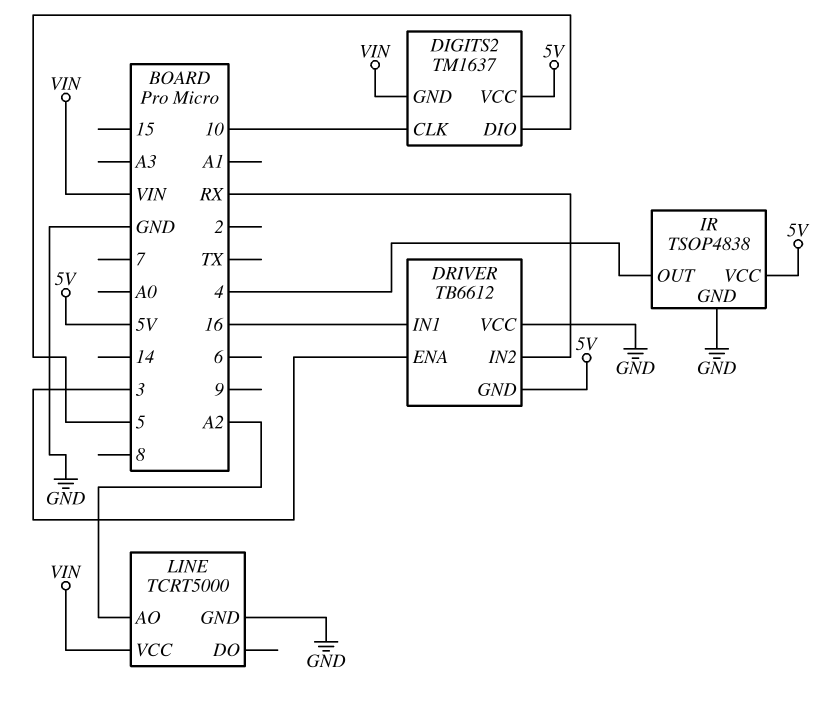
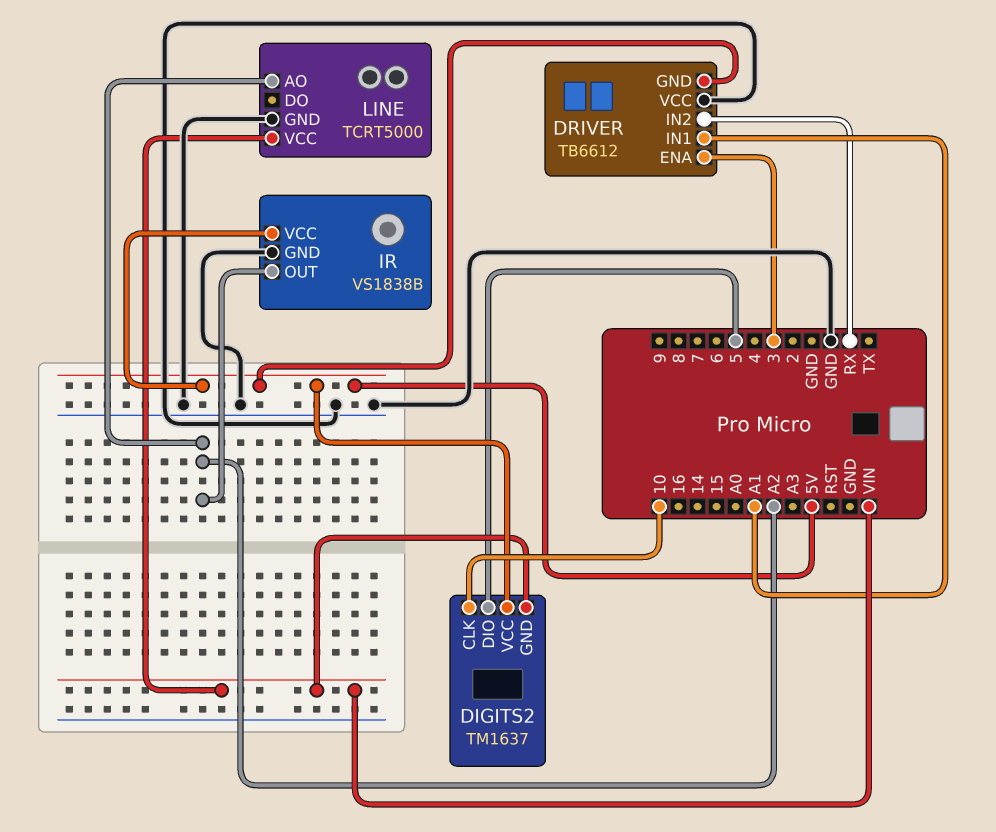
DRIVER pin IN1: 16 -> A1
IR: TSOP4838 -> VS1838B
IR pin OUT: 4 -> A2

